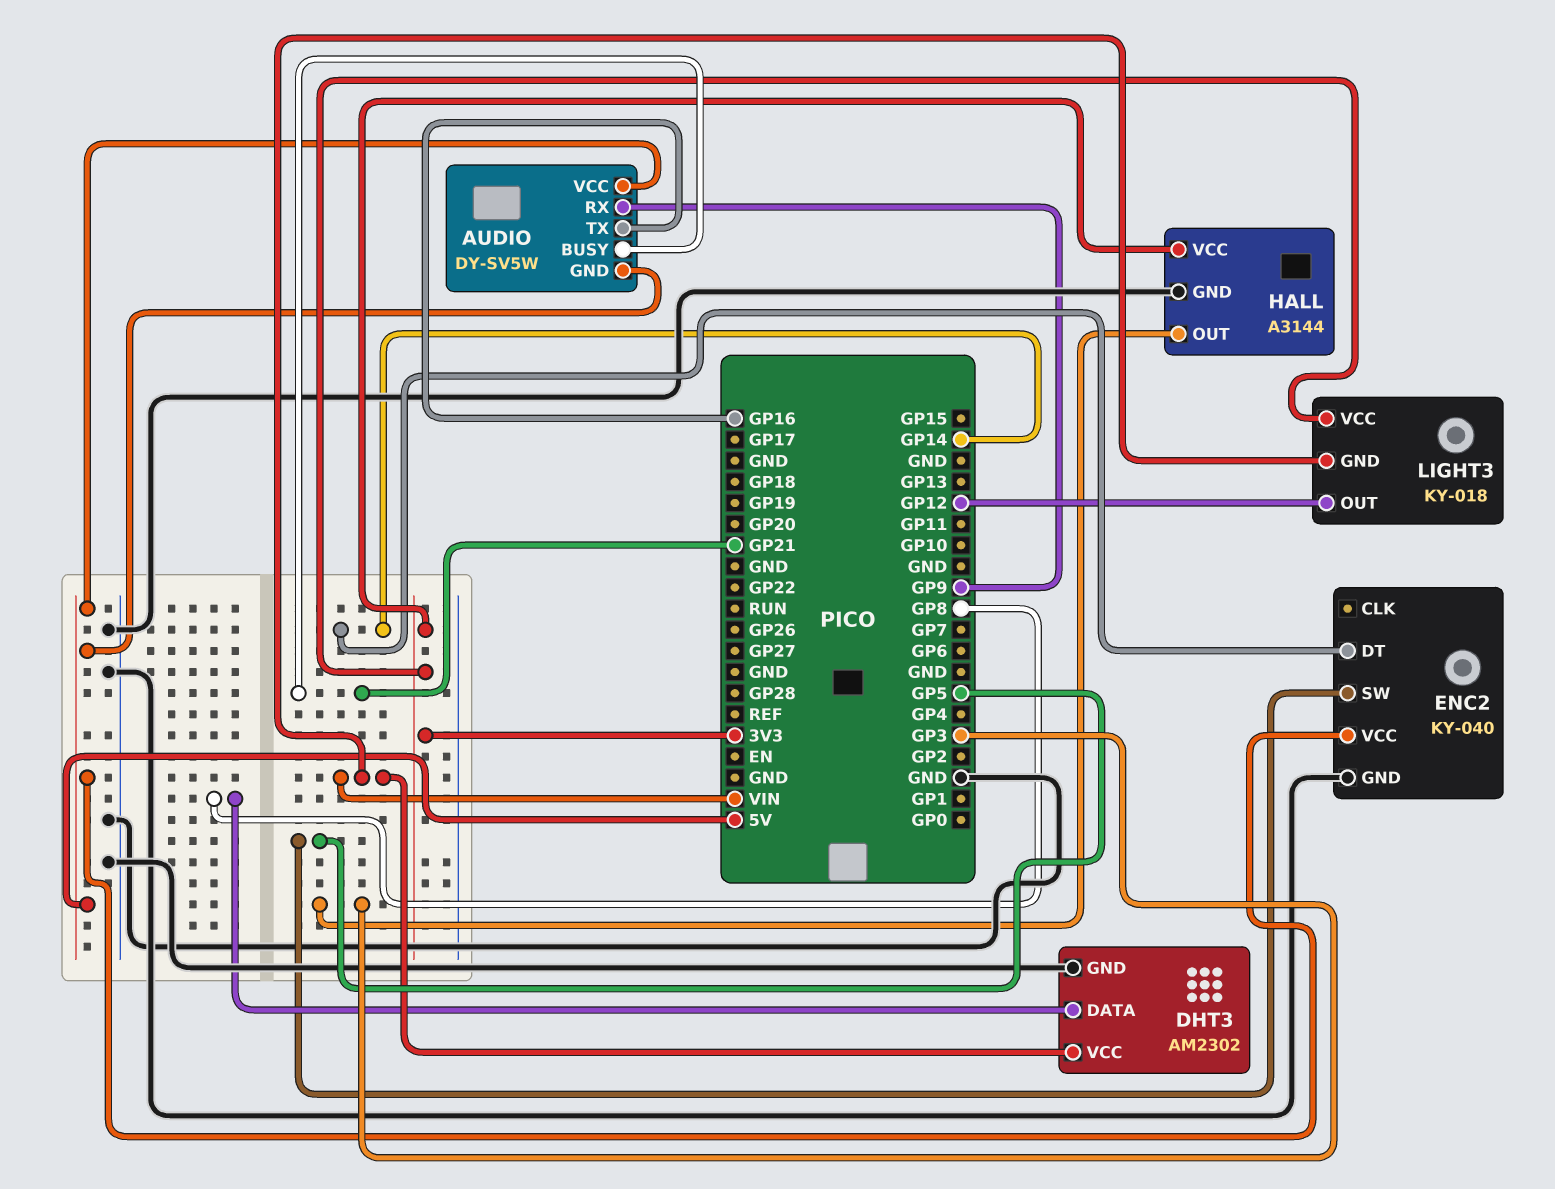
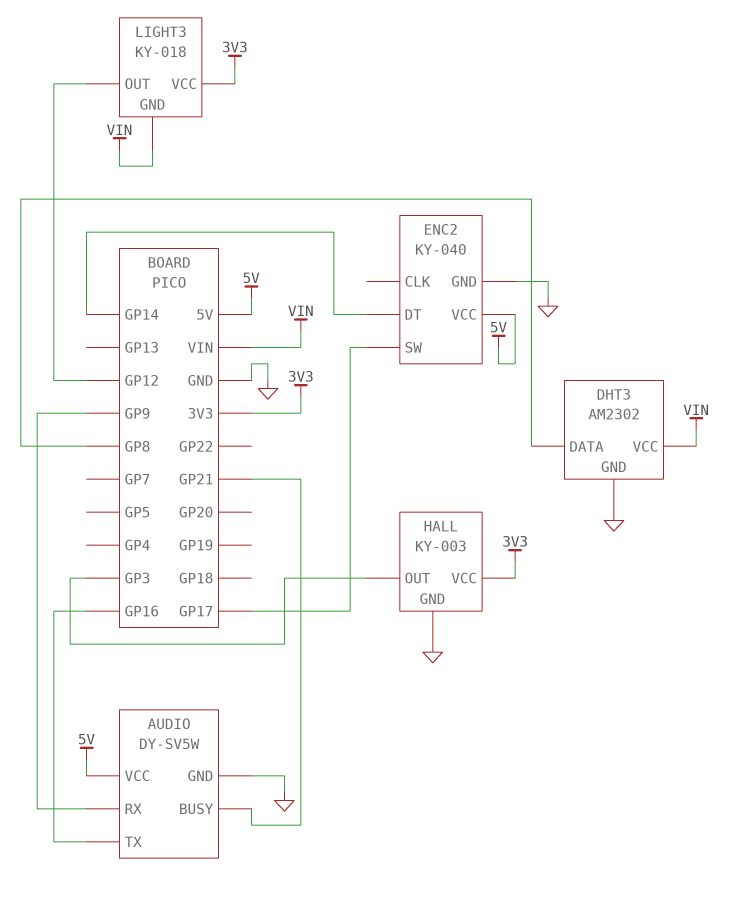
AUDIO pin GND: 5V -> GND
ENC2 pin SW: GP5 -> GP17
HALL: A3144 -> KY-003

